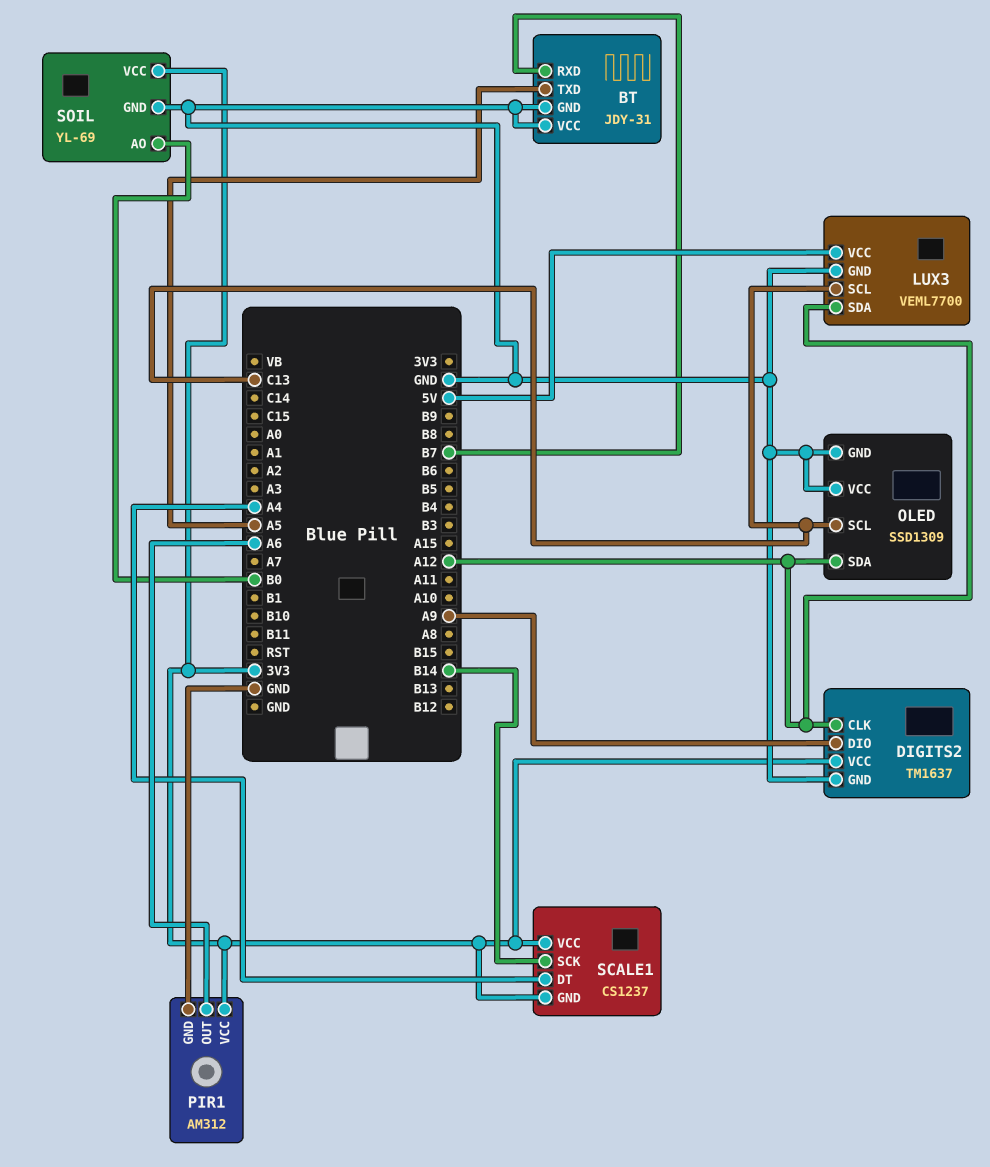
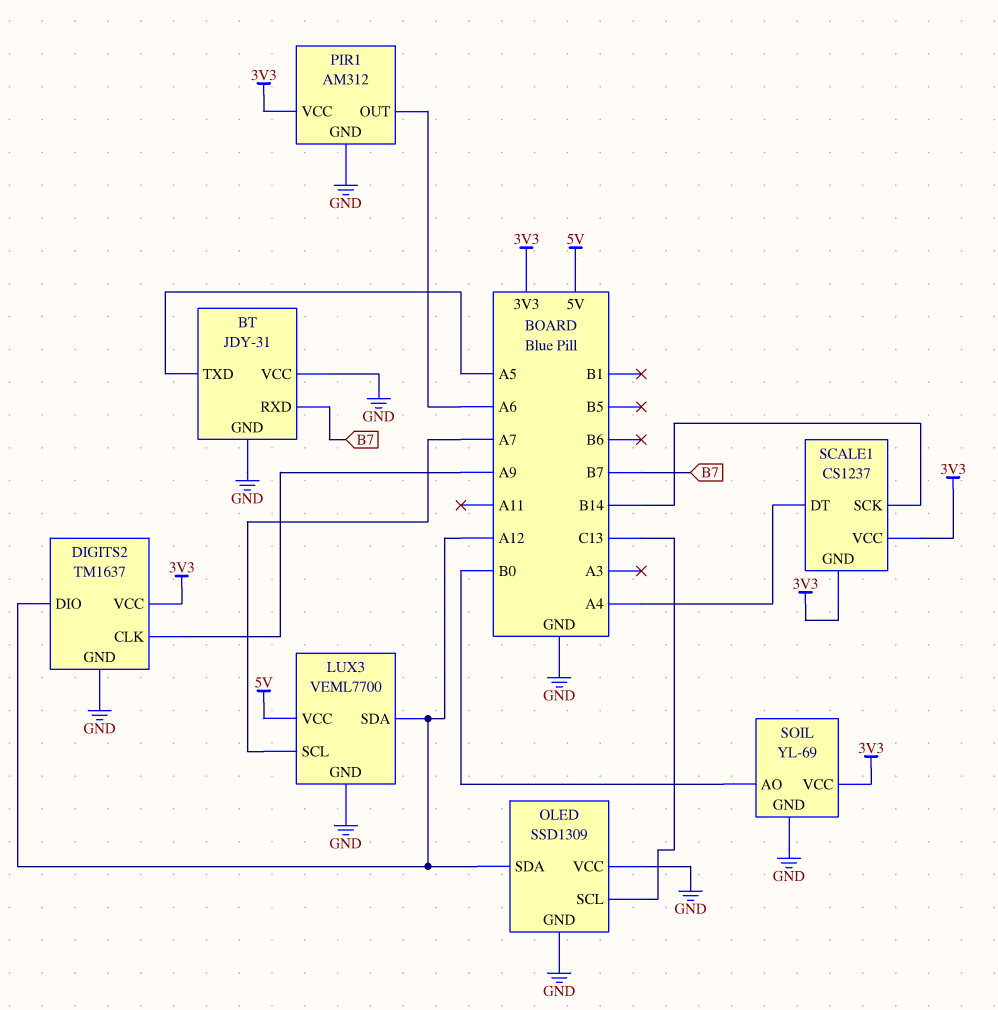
DIGITS2 pin CLK: A12 -> A9
DIGITS2 pin DIO: A9 -> A12
LUX3 pin SCL: C13 -> A7

